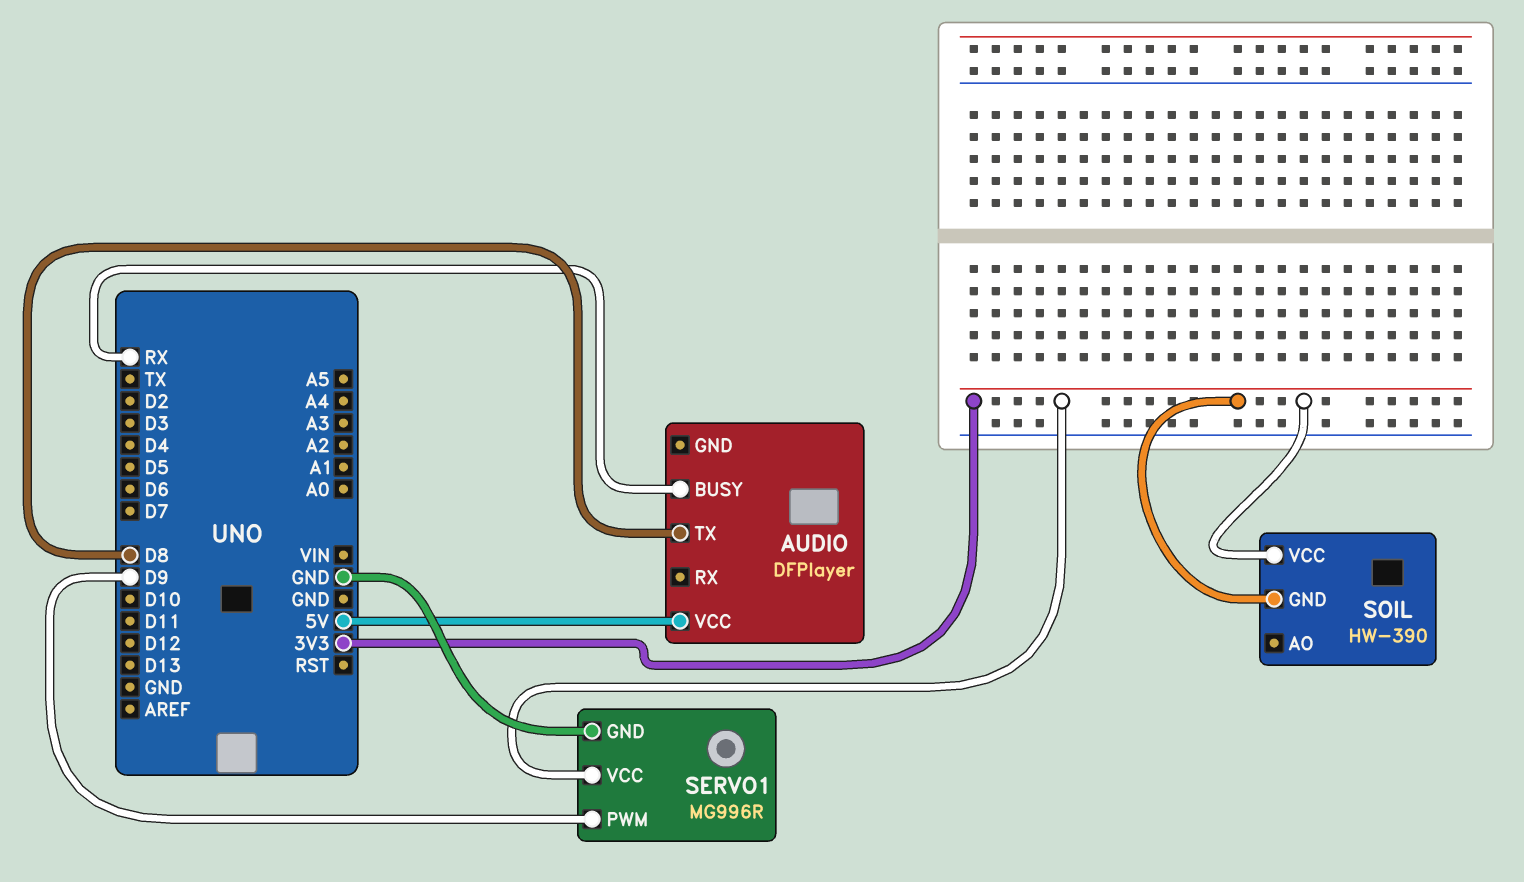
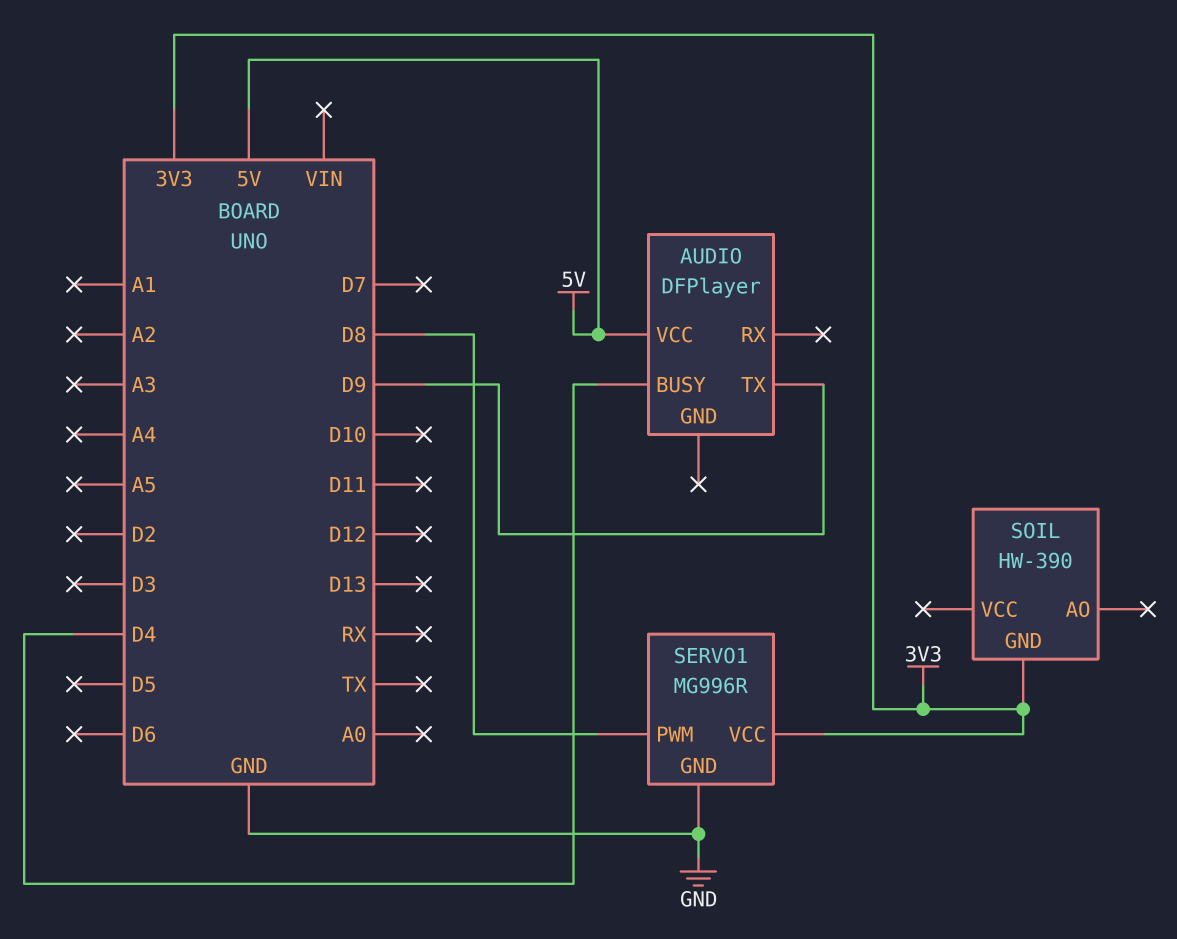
AUDIO pin BUSY: RX -> D4
AUDIO pin TX: D8 -> D9
SERVO1 pin PWM: D9 -> D8
SOIL pin VCC: 3V3 -> none

